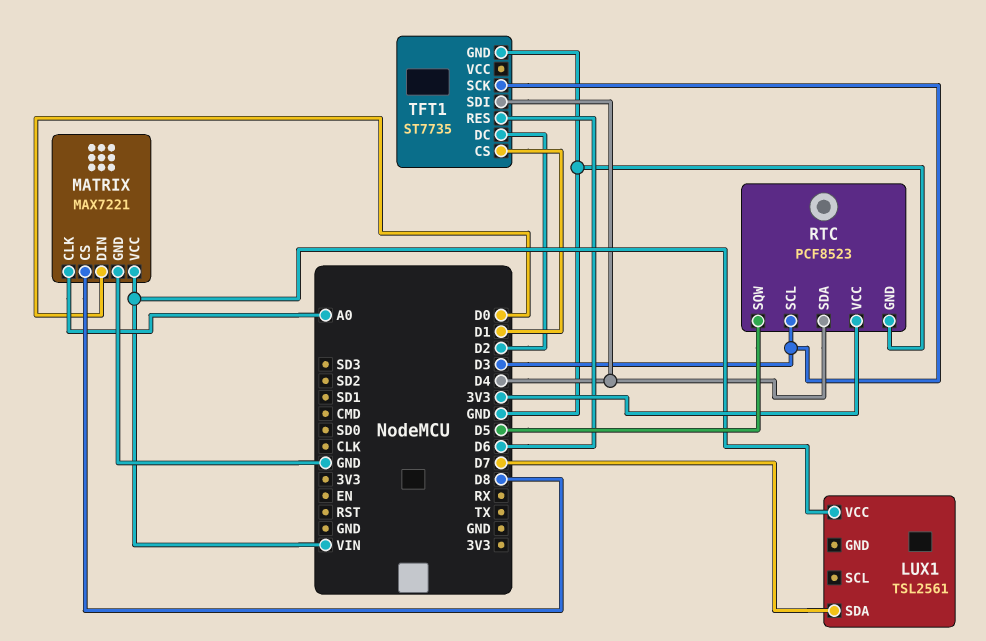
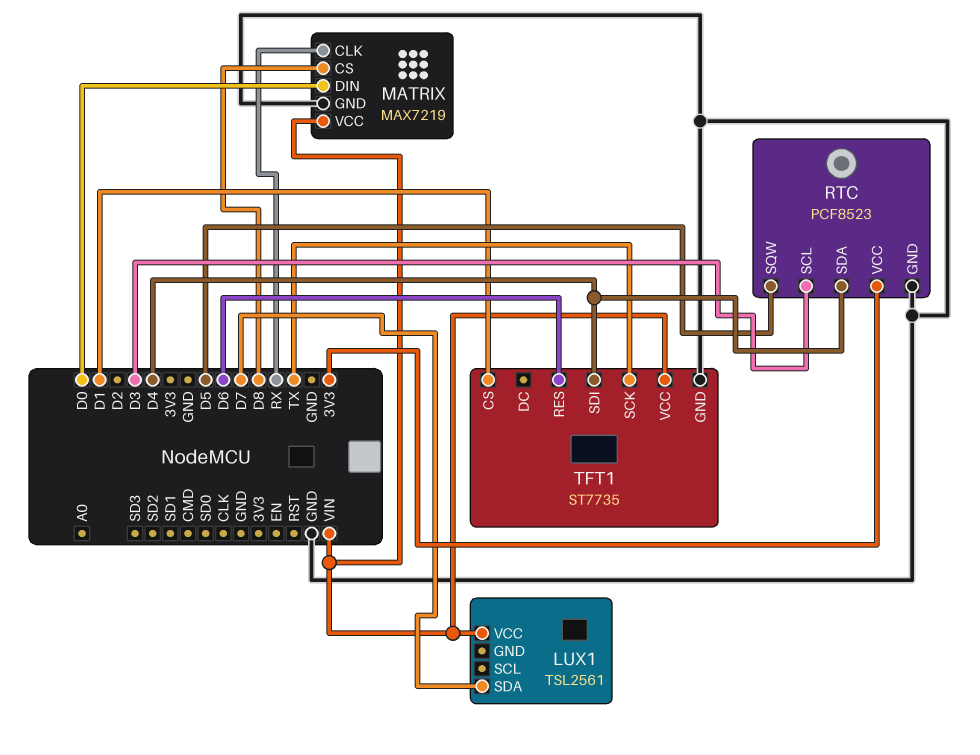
MATRIX: MAX7221 -> MAX7219
MATRIX pin CLK: A0 -> RX
TFT1 pin DC: D2 -> none
TFT1 pin SCK: D3 -> TX
TFT1 pin VCC: none -> VIN

